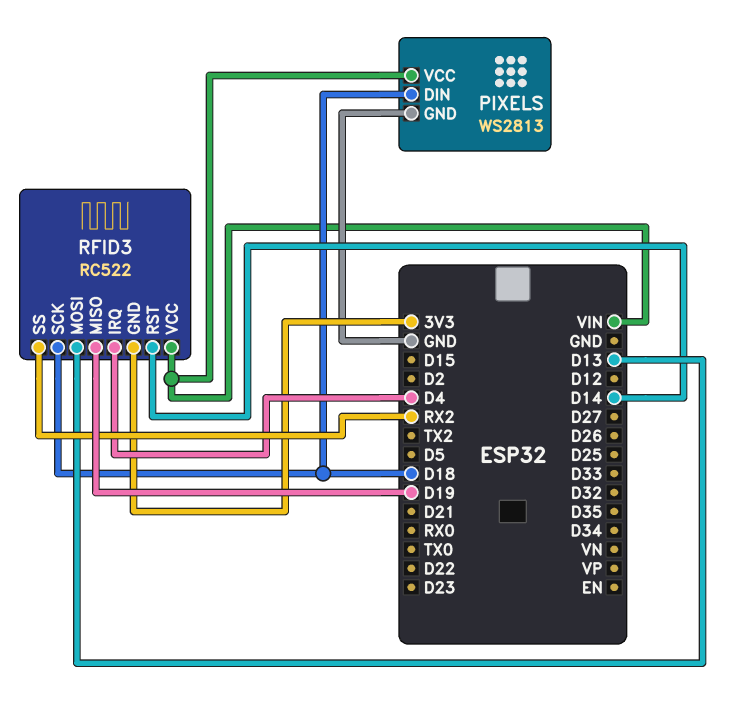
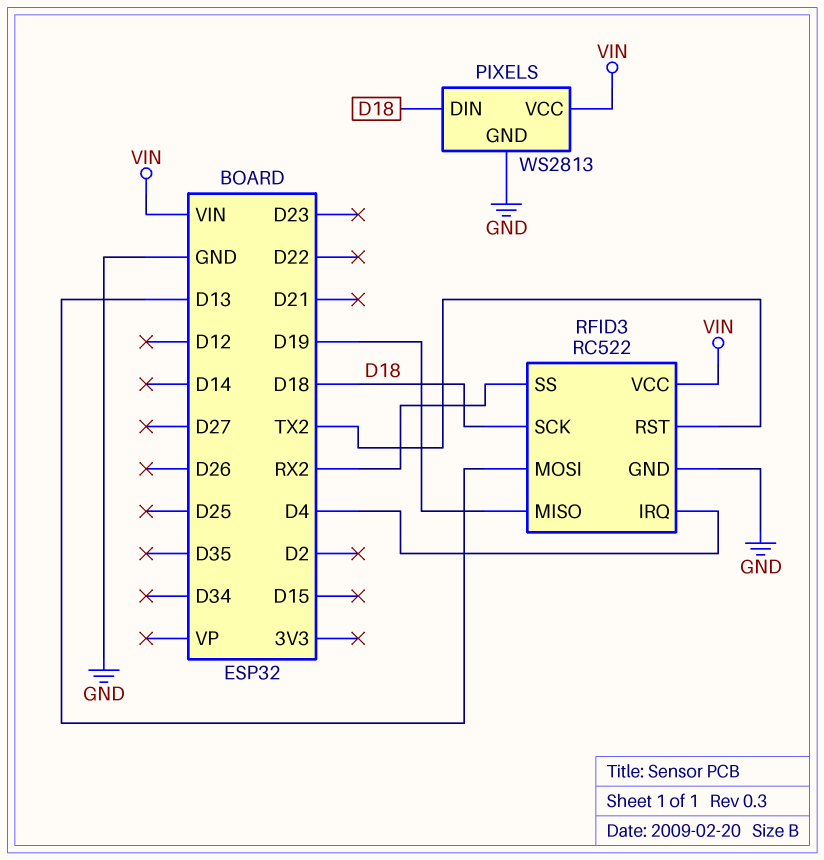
RFID3 pin GND: 3V3 -> GND
RFID3 pin RST: D14 -> TX2

